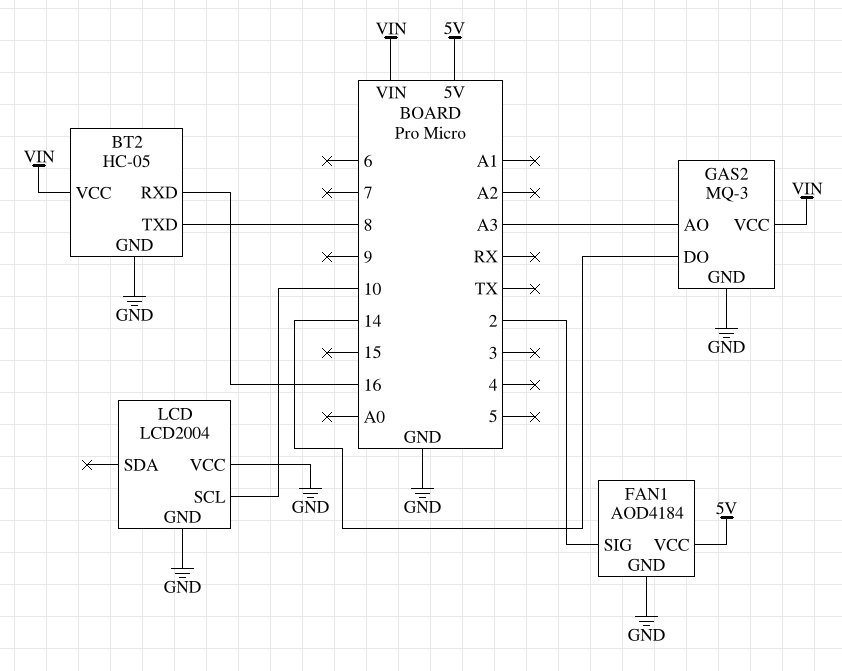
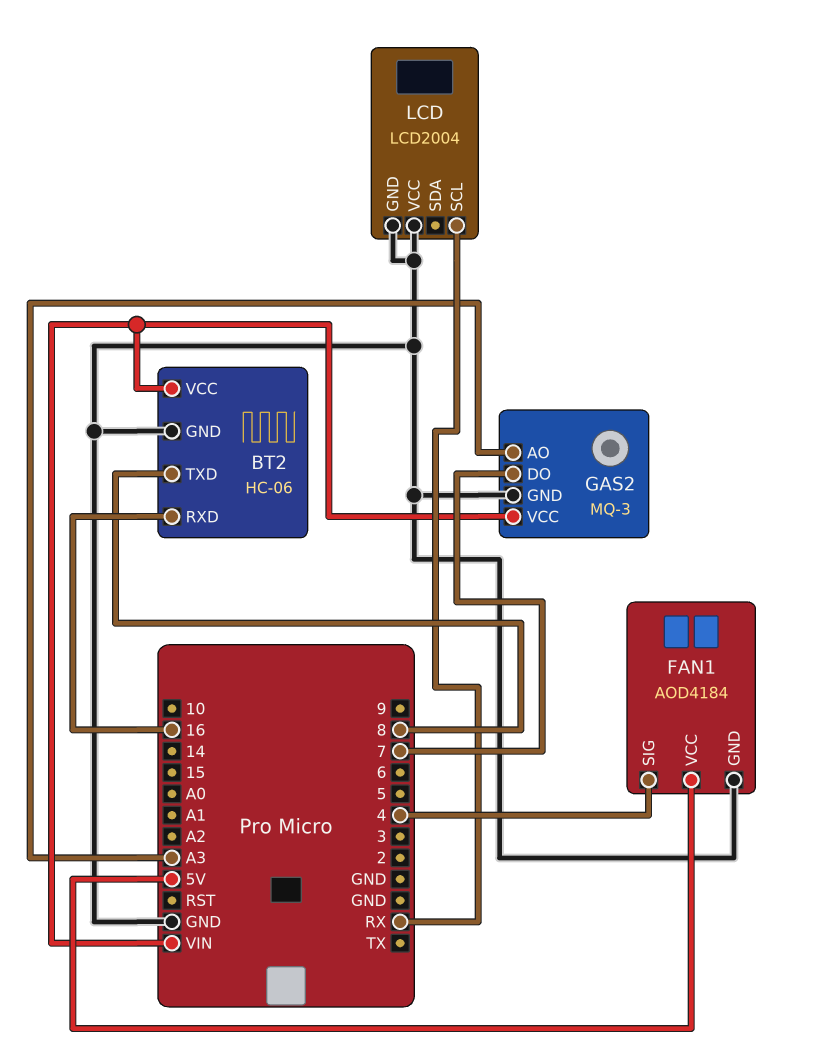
BT2: HC-05 -> HC-06
FAN1 pin SIG: 2 -> 4
GAS2 pin DO: 14 -> 7
LCD pin SCL: 10 -> RX

